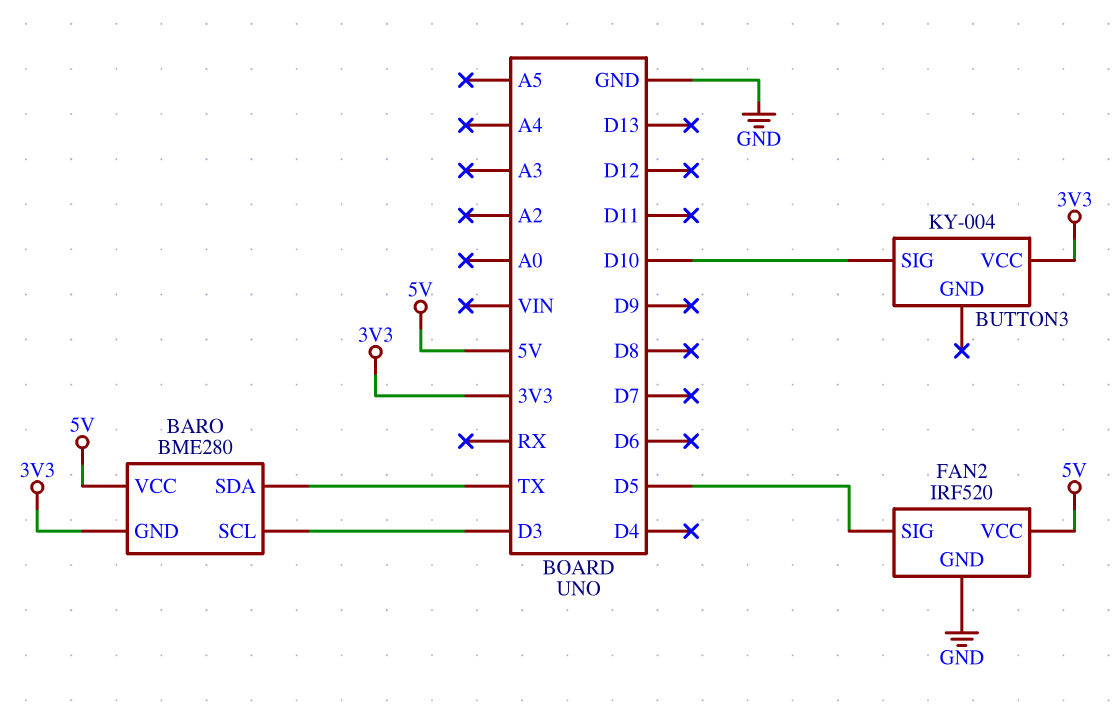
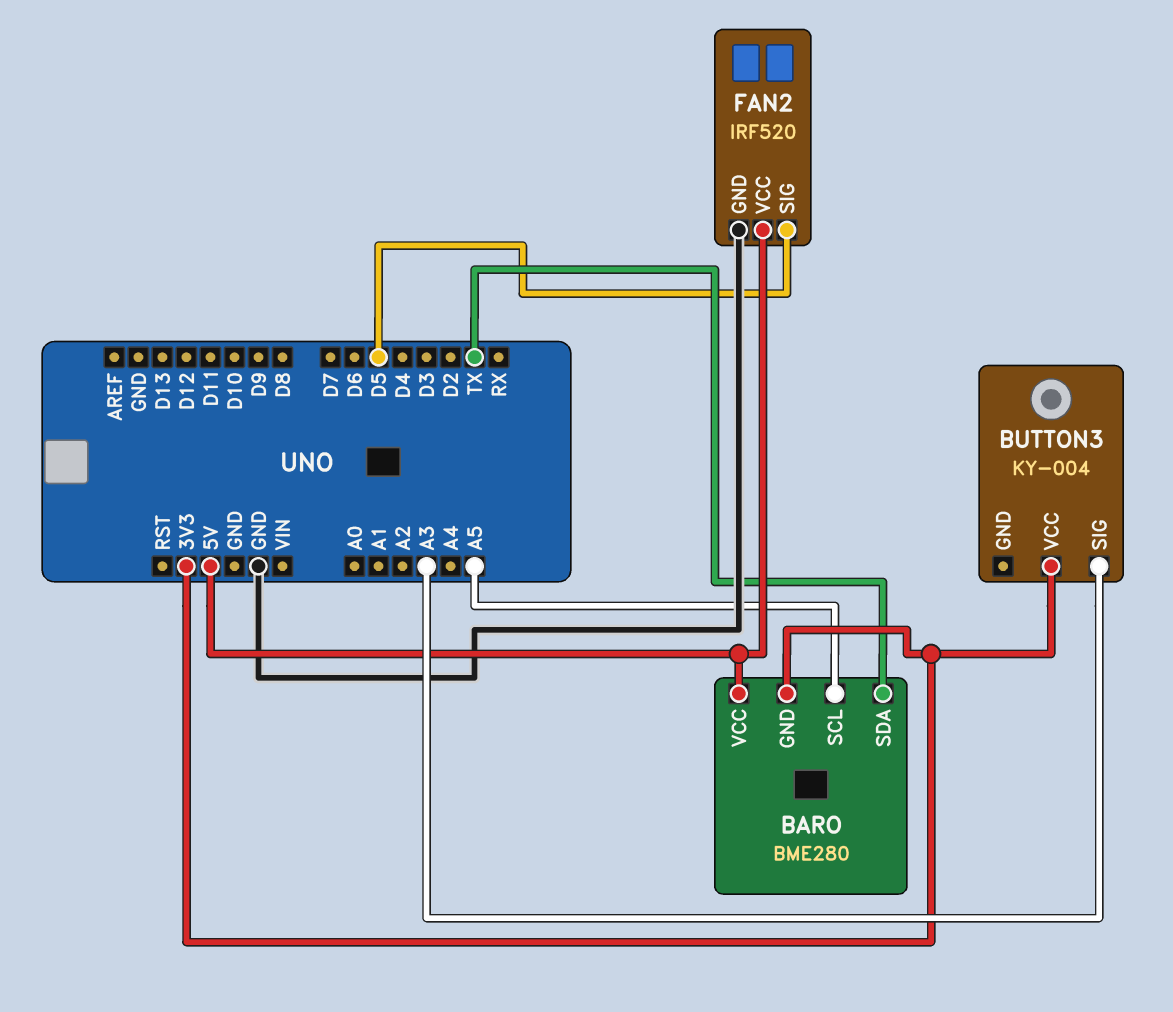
BARO pin SCL: D3 -> A5
BUTTON3 pin SIG: D10 -> A3

